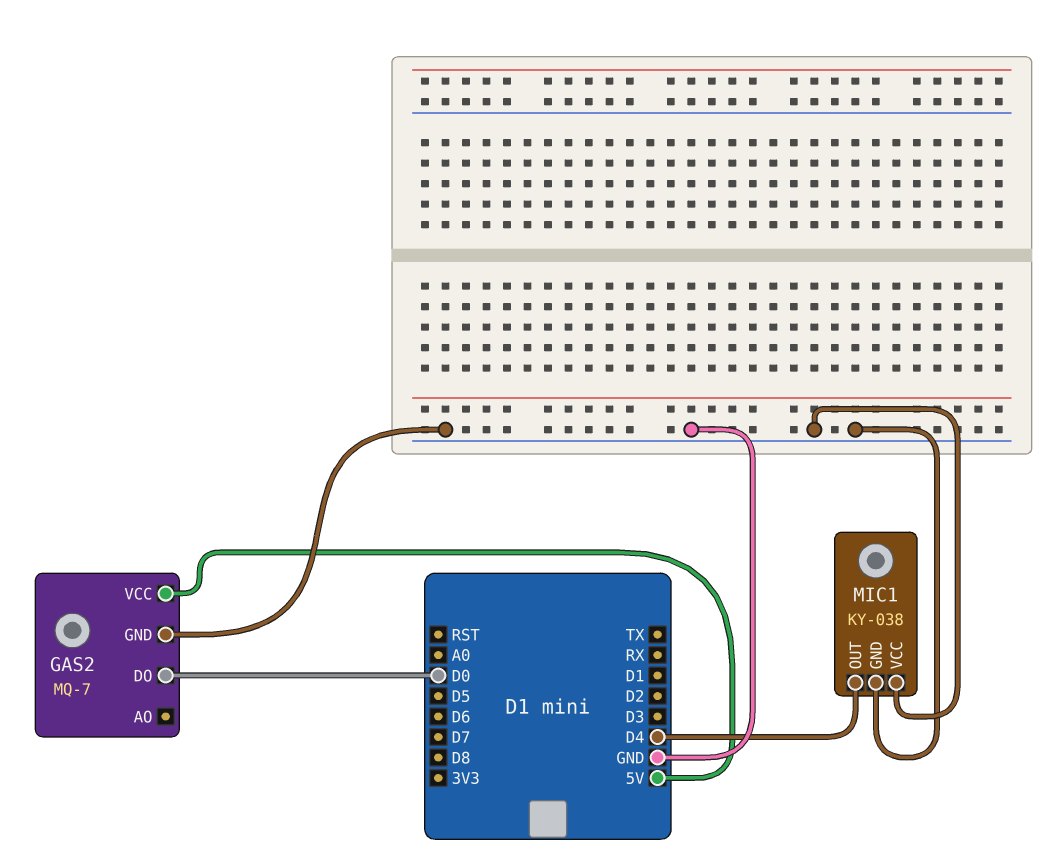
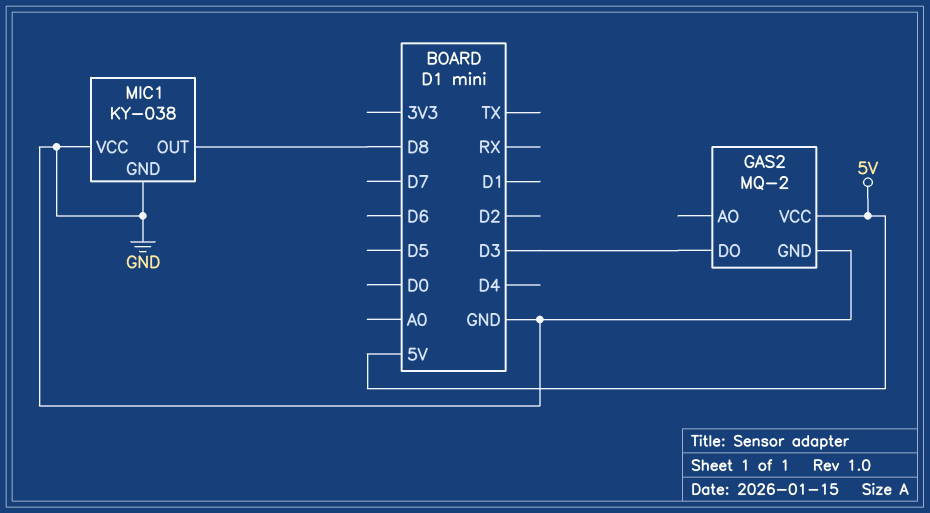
GAS2: MQ-7 -> MQ-2
GAS2 pin DO: D0 -> D3
MIC1 pin OUT: D4 -> D8

